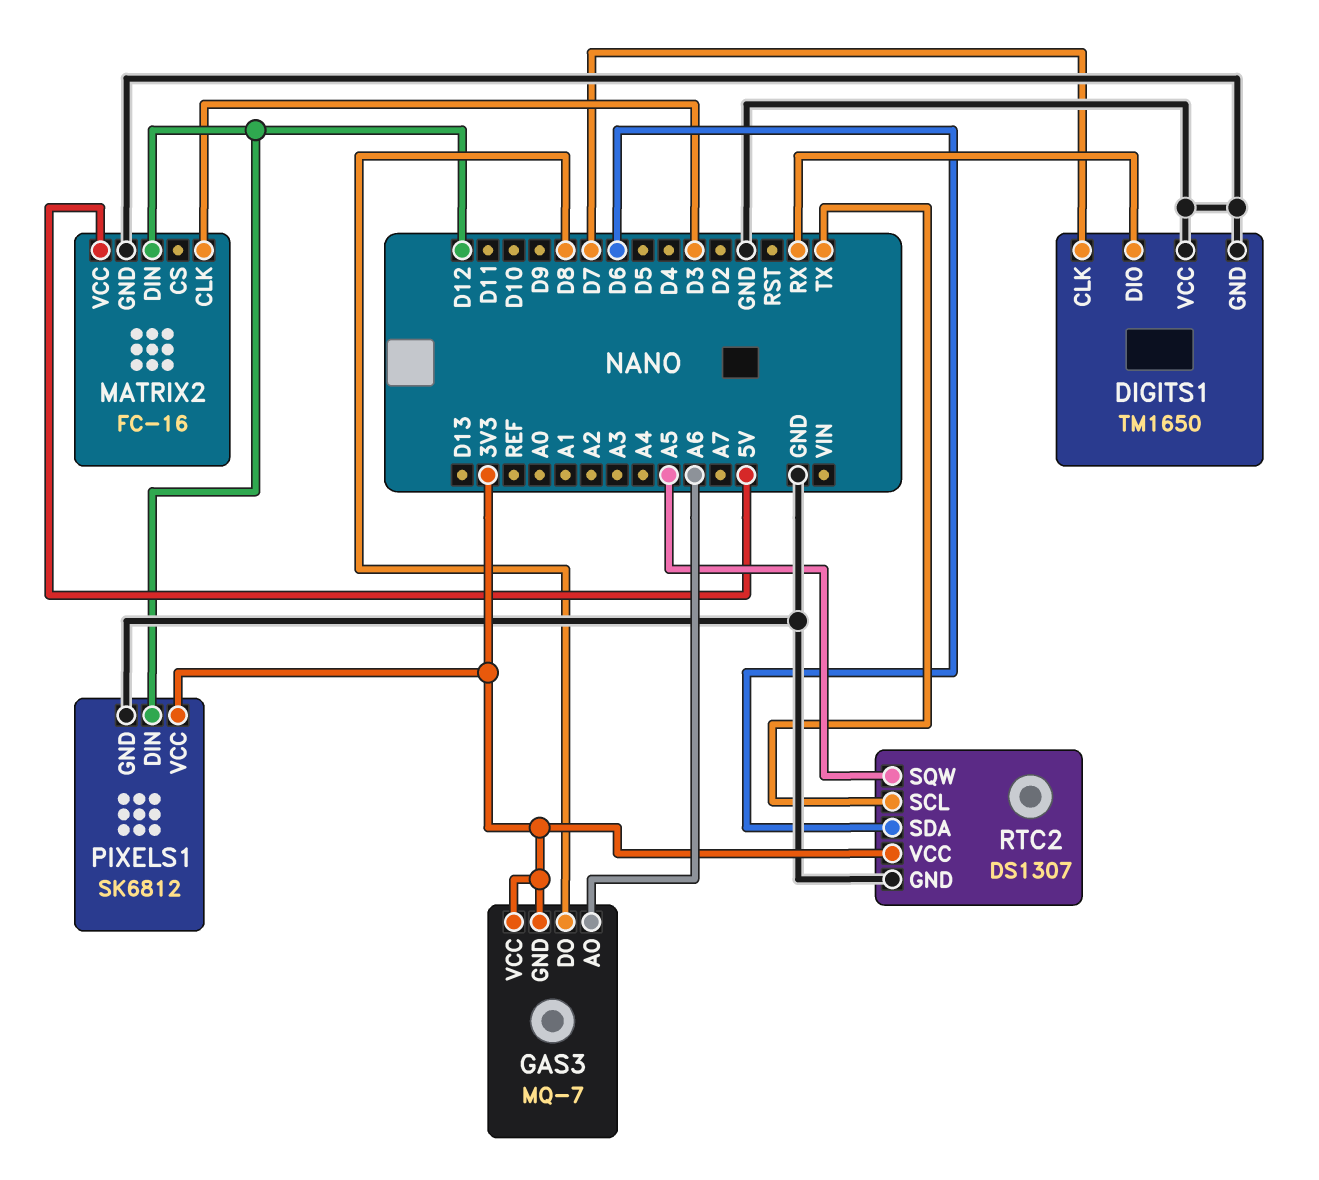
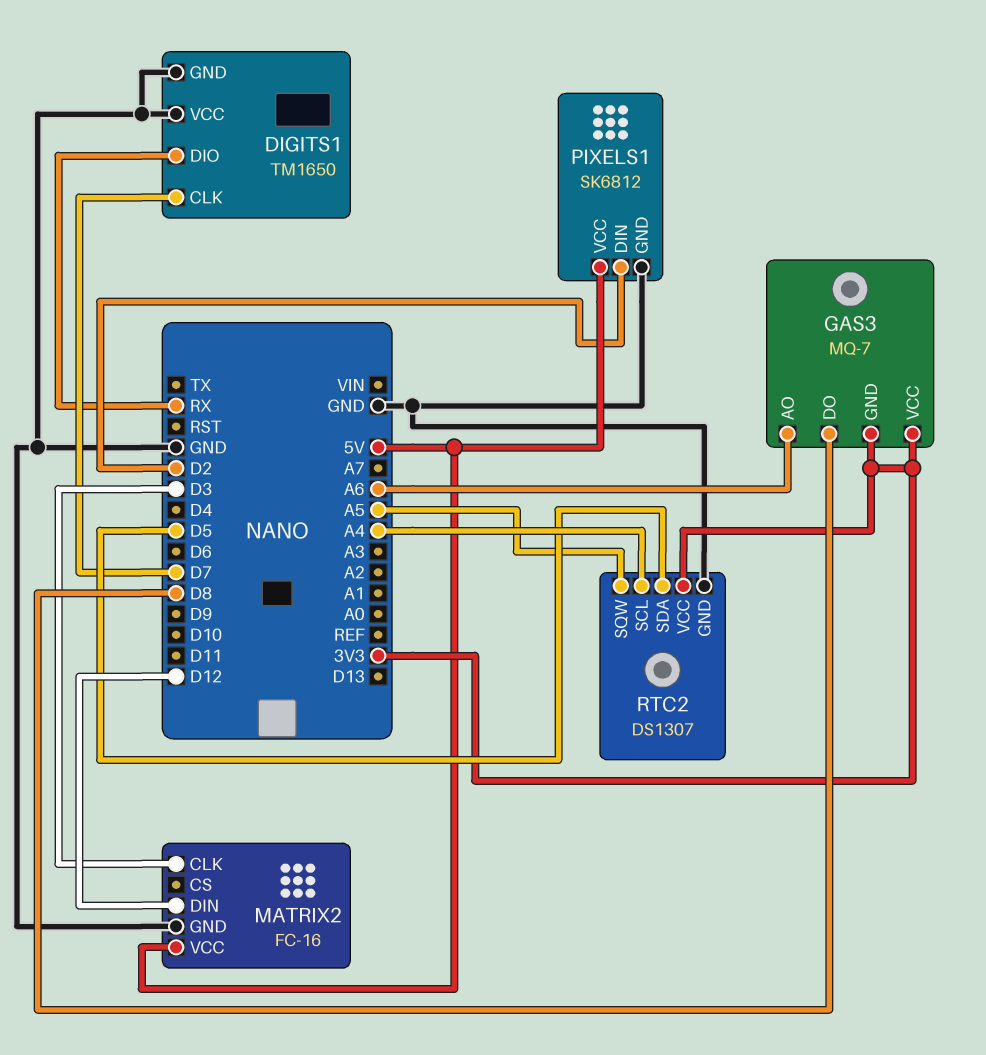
PIXELS1 pin DIN: D12 -> D2
PIXELS1 pin VCC: 3V3 -> 5V
RTC2 pin SCL: TX -> A4
RTC2 pin SDA: D6 -> D5

